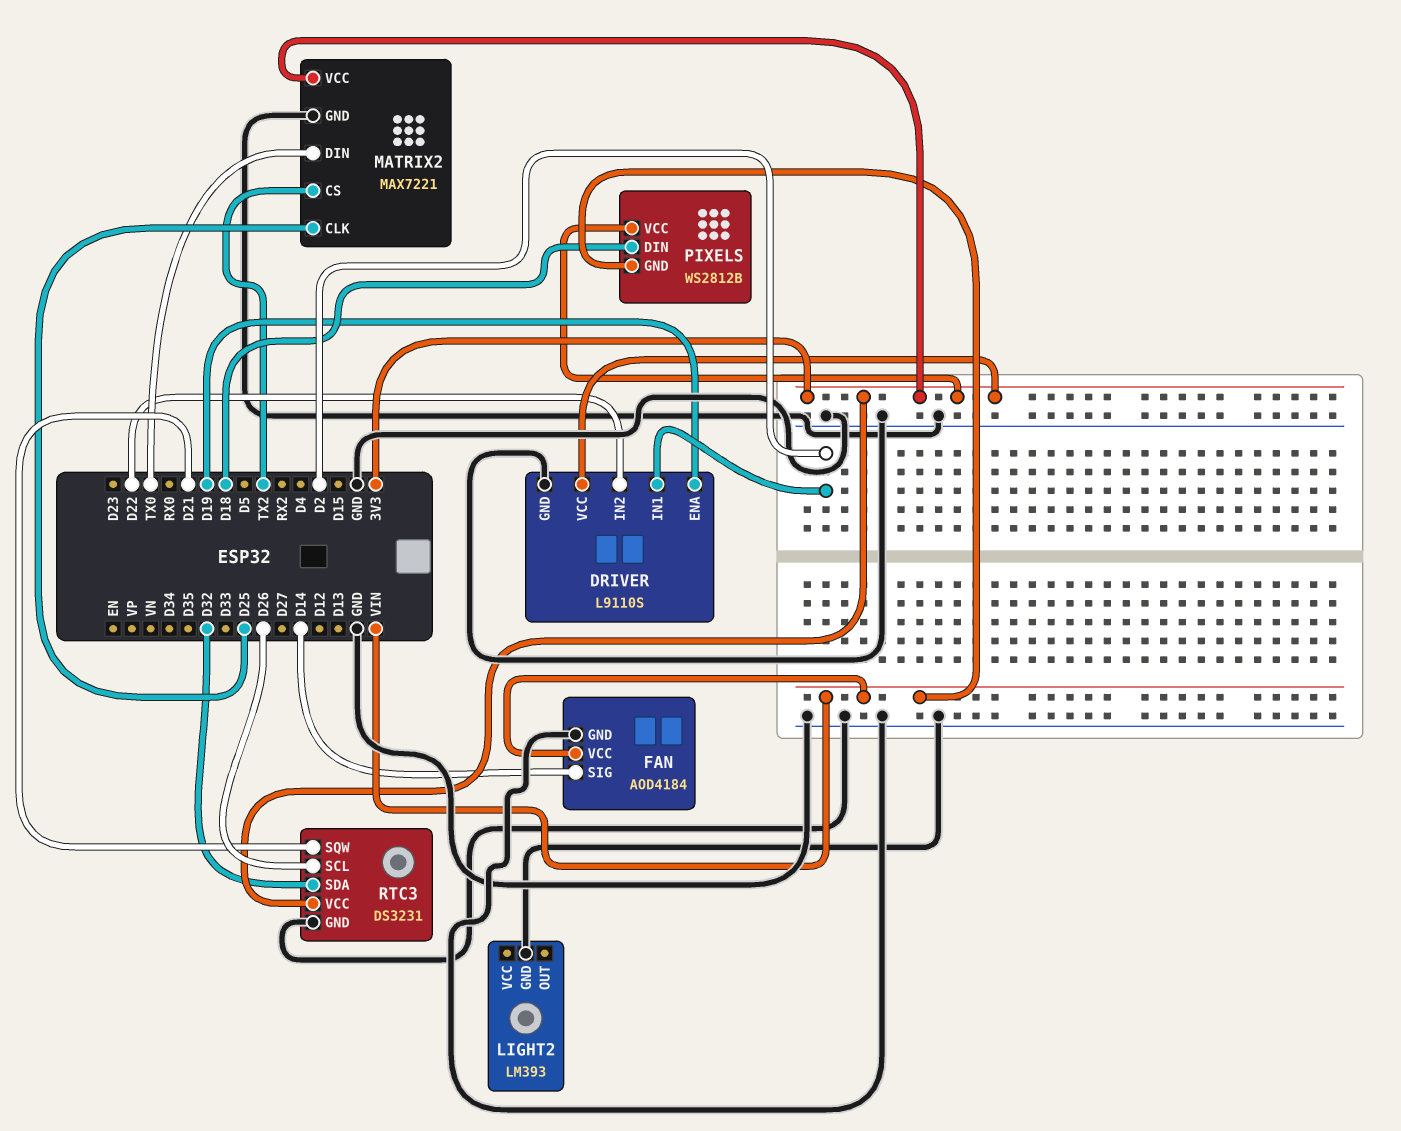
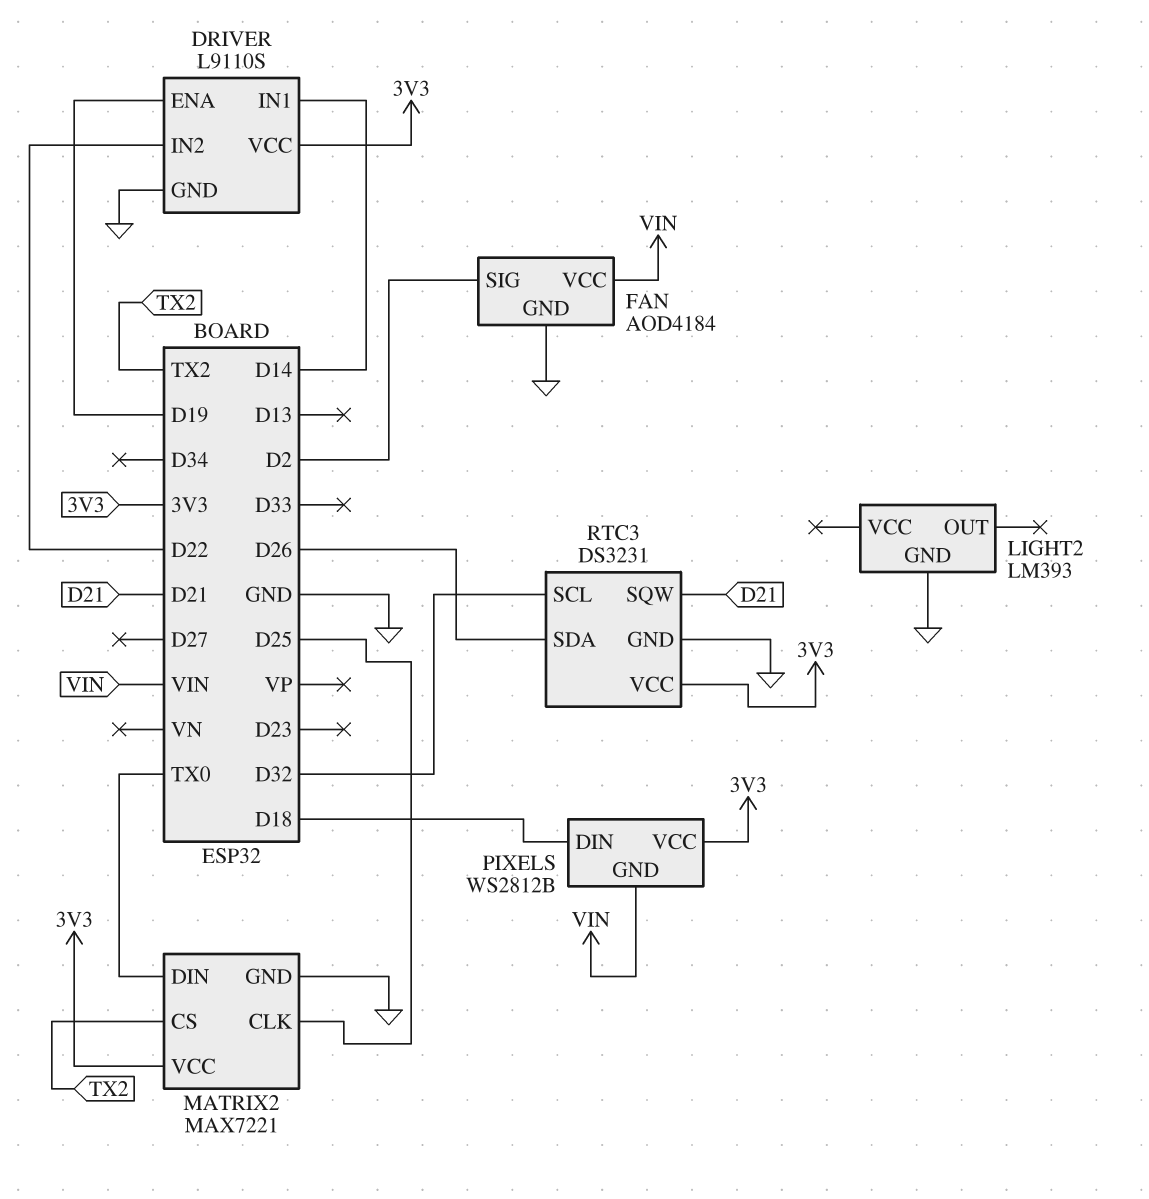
DRIVER pin IN1: D2 -> D14
FAN pin SIG: D14 -> D2
RTC3 pin SCL: D26 -> D32
RTC3 pin SDA: D32 -> D26

